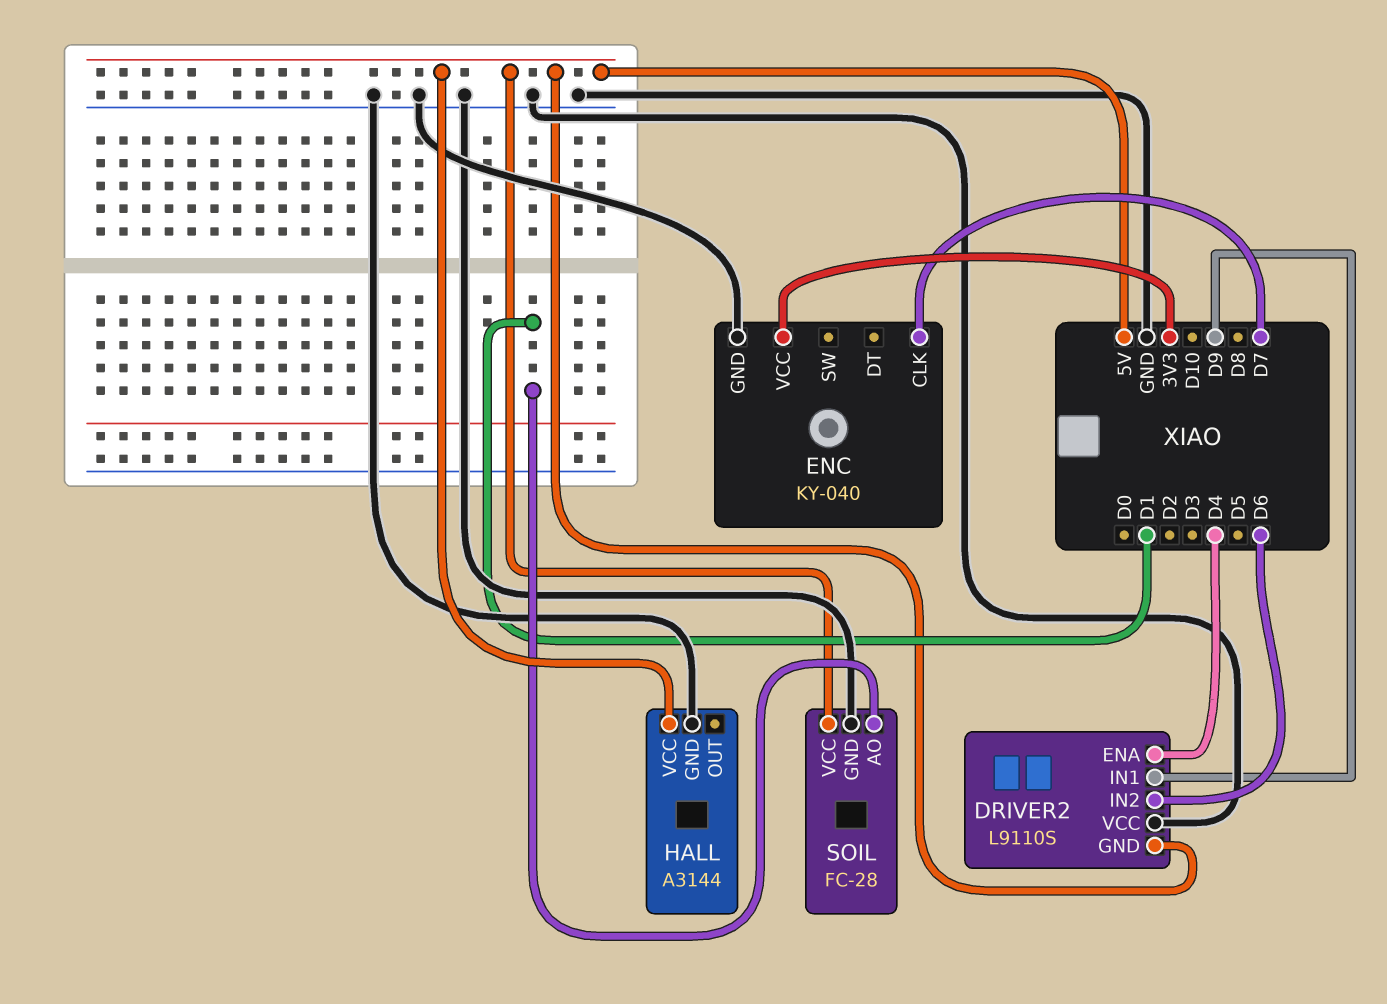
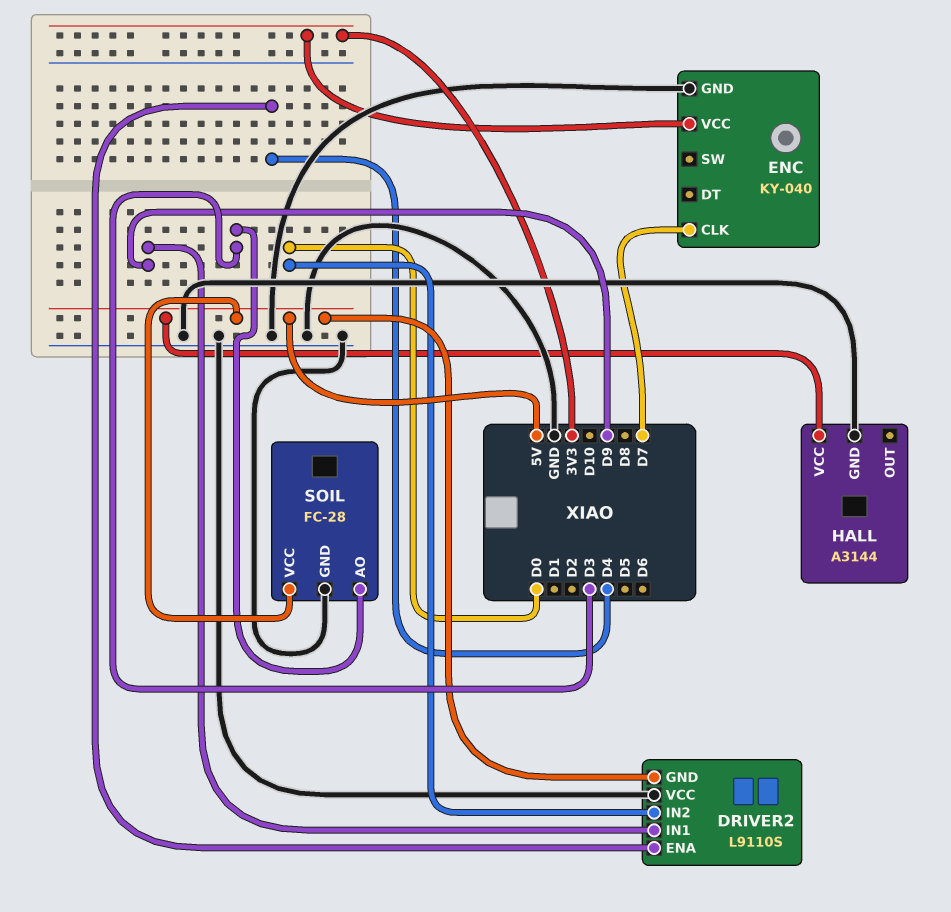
DRIVER2 pin IN2: D6 -> D0
SOIL pin AO: D1 -> D3

